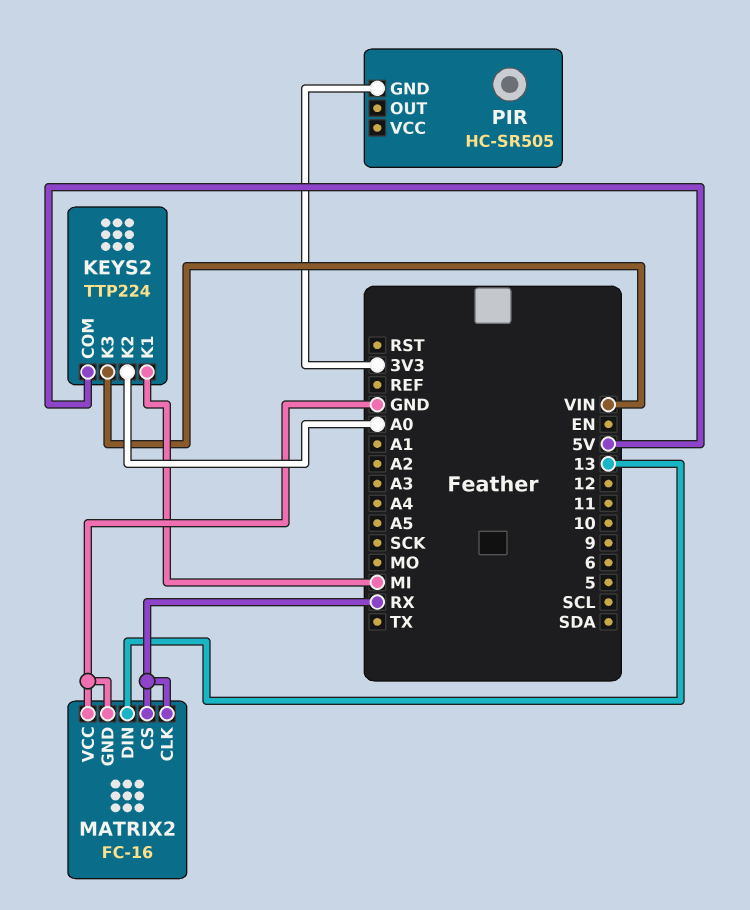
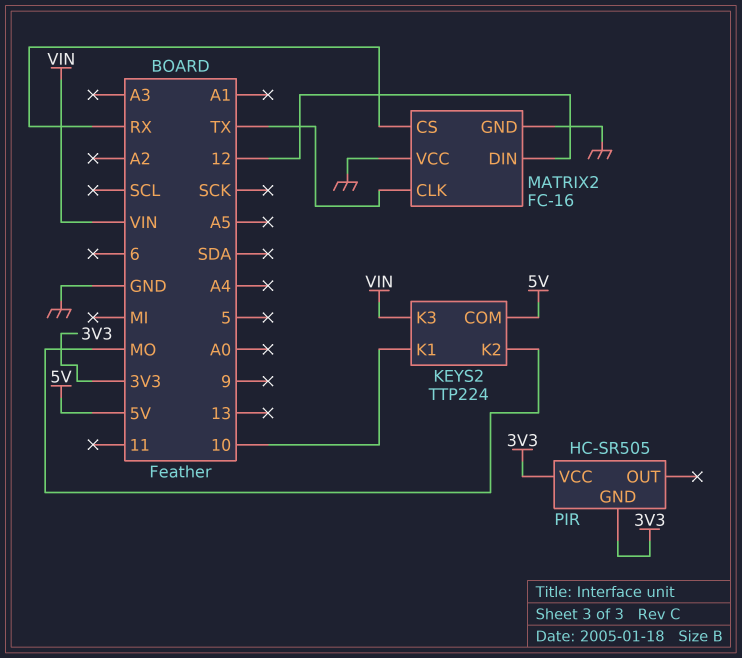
KEYS2 pin K1: MI -> 10
KEYS2 pin K2: A0 -> MO
MATRIX2 pin CLK: RX -> TX
MATRIX2 pin DIN: 13 -> 12
PIR pin VCC: none -> 3V3

